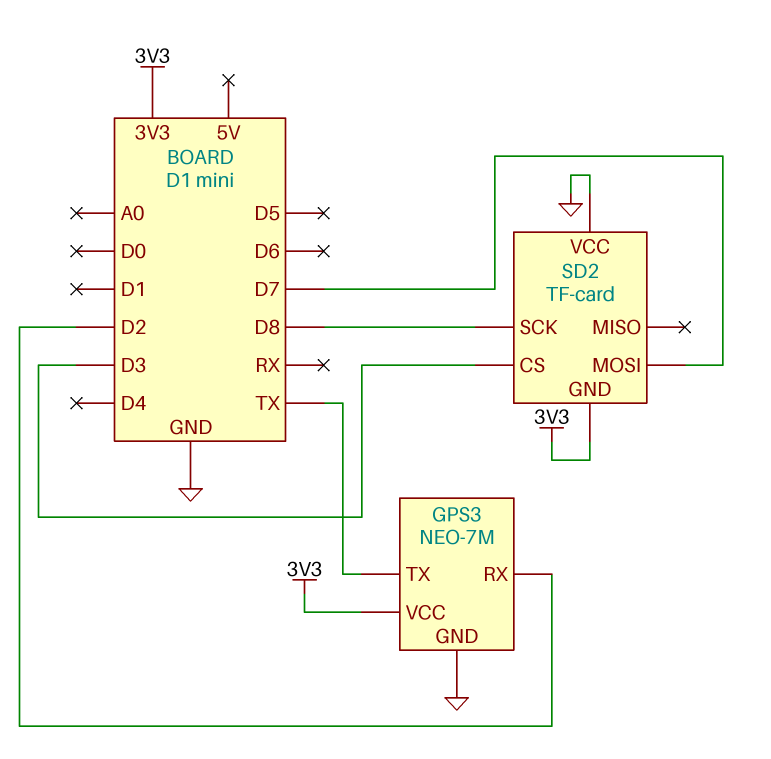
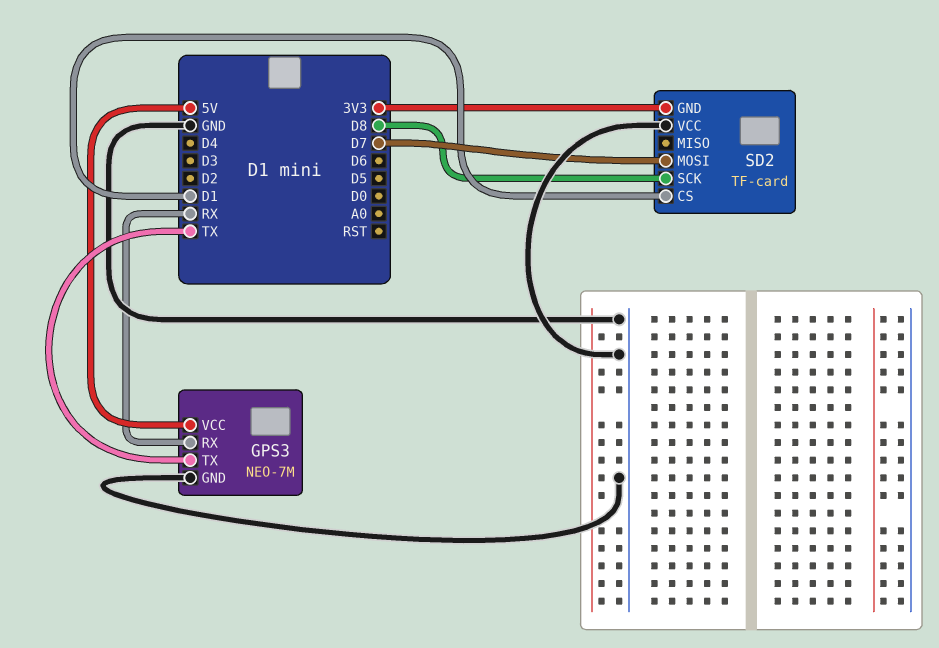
GPS3 pin RX: D2 -> RX
GPS3 pin VCC: 3V3 -> 5V
SD2 pin CS: D3 -> D1

